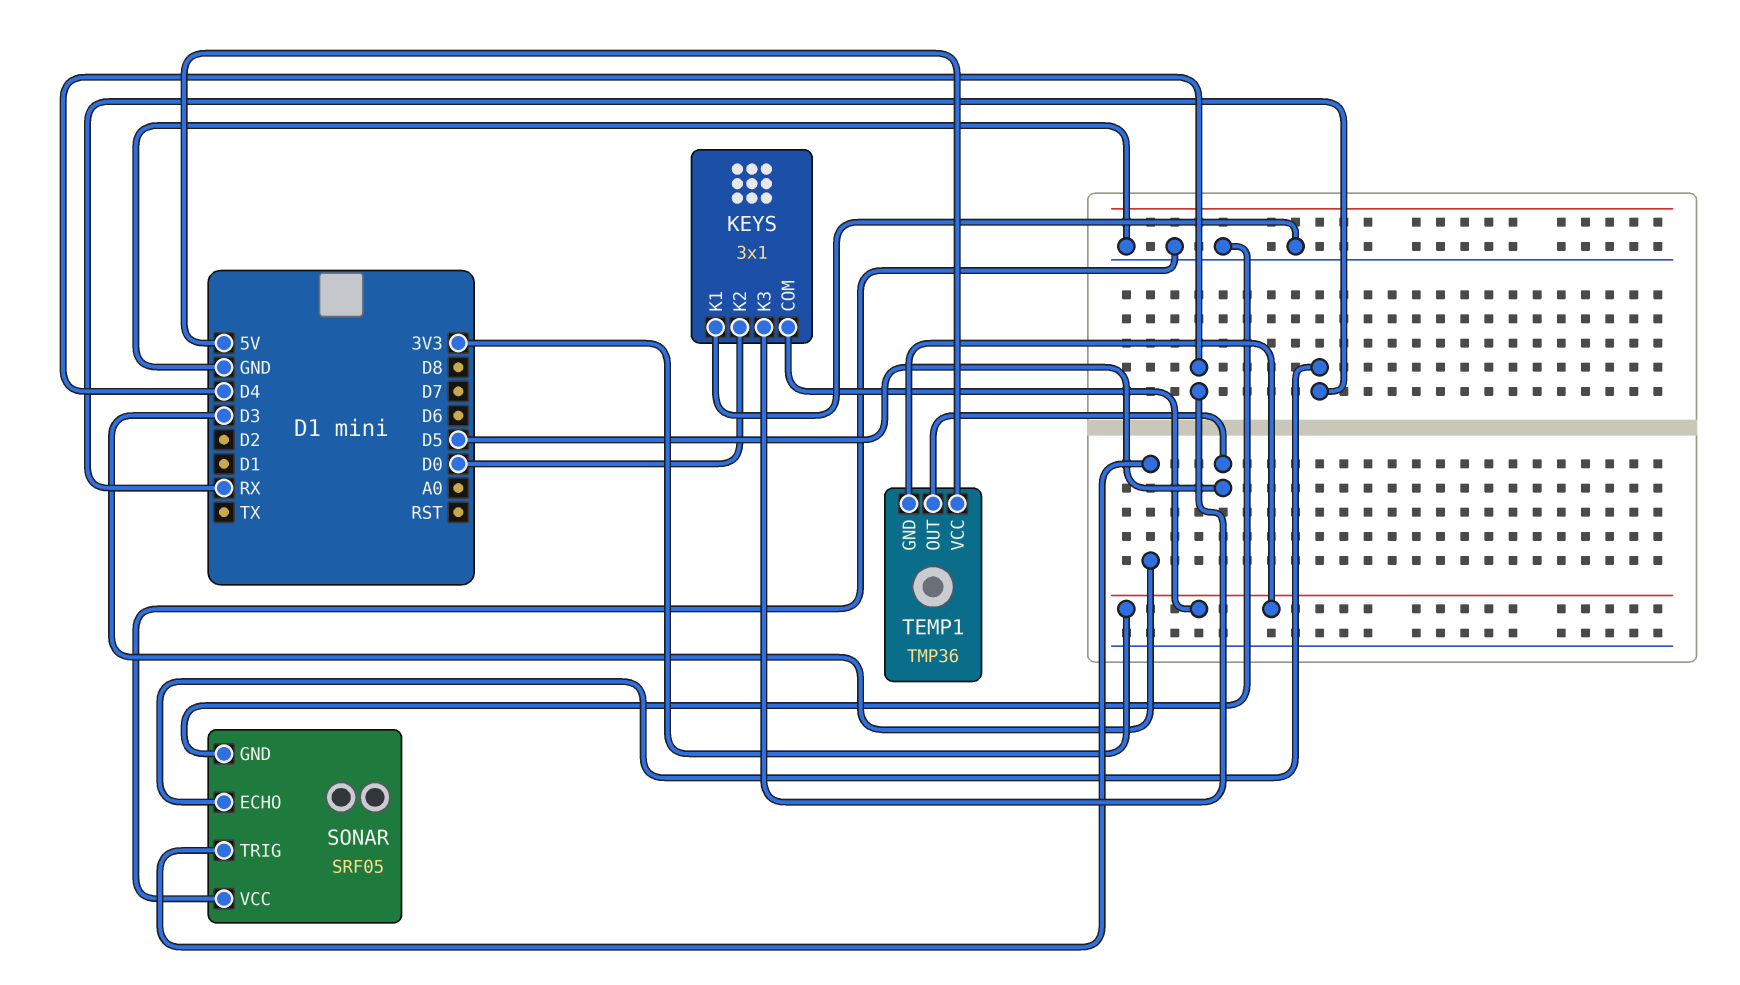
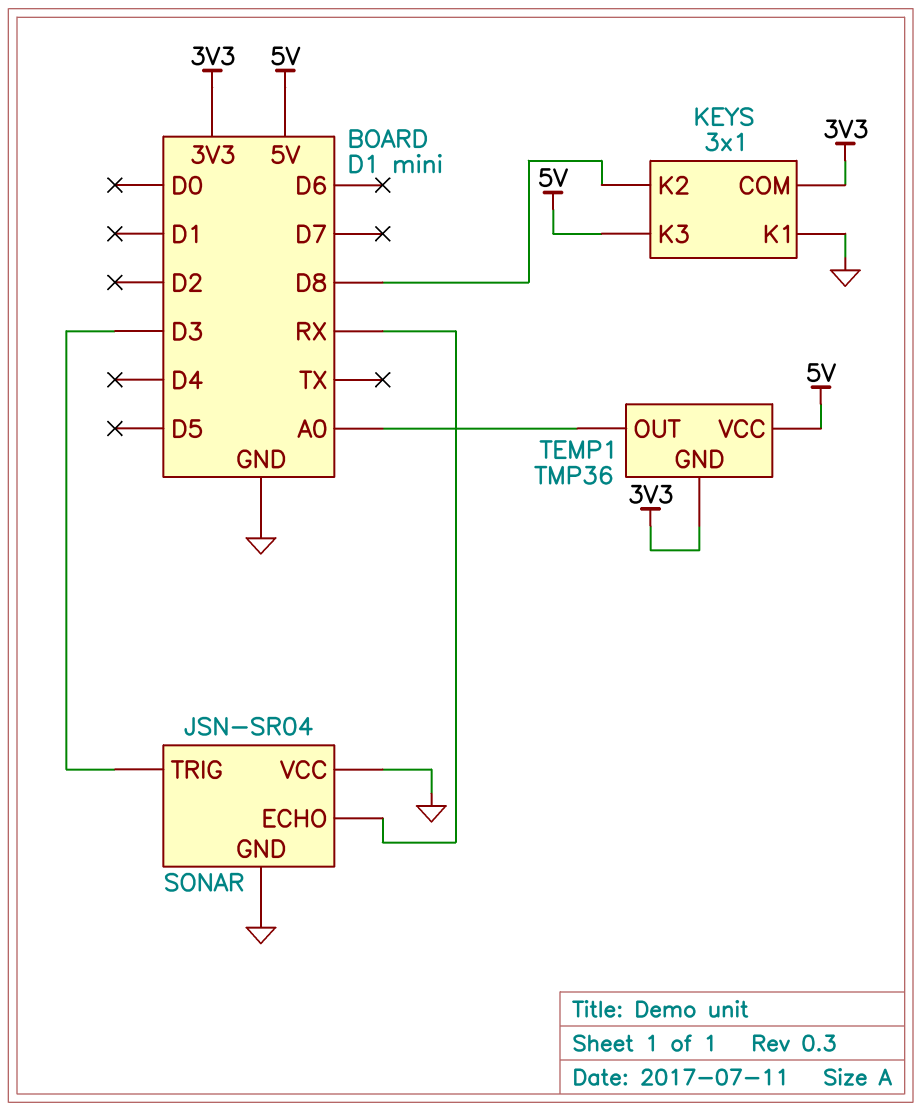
KEYS pin K2: D0 -> D8
KEYS pin K3: D4 -> 5V
SONAR: SRF05 -> JSN-SR04
TEMP1 pin OUT: D5 -> A0

